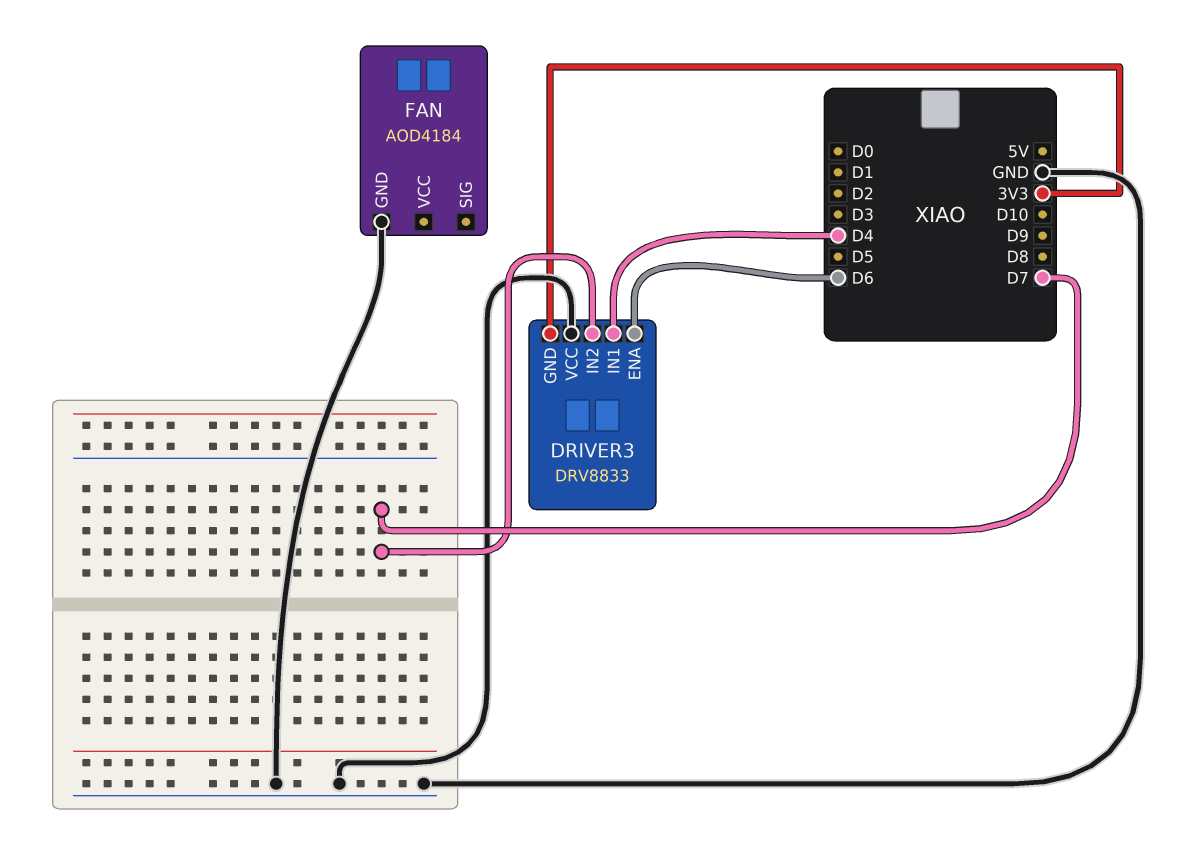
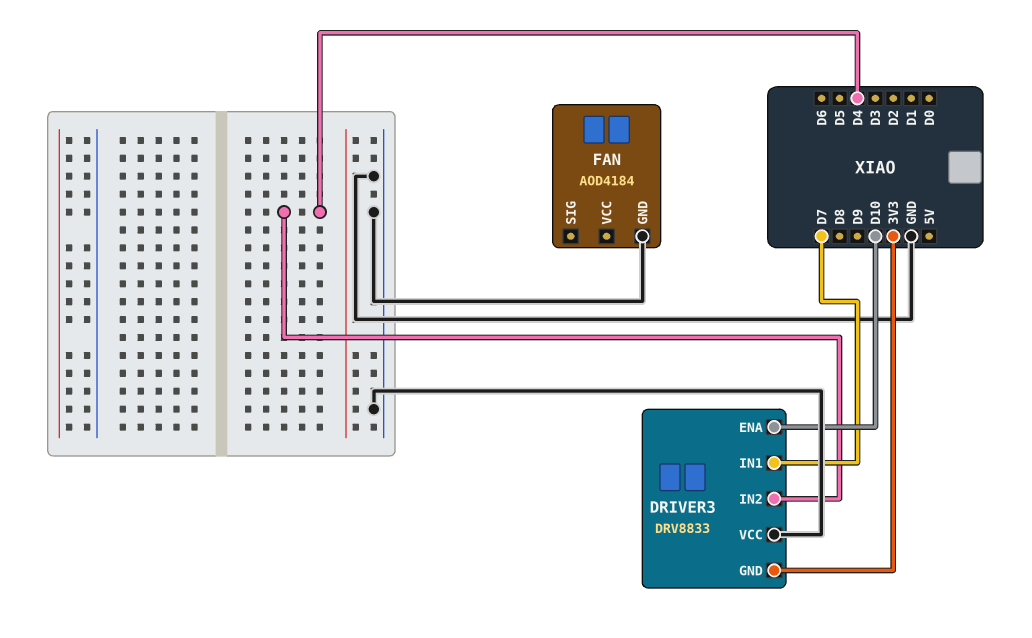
DRIVER3 pin ENA: D6 -> D10
DRIVER3 pin IN1: D4 -> D7
DRIVER3 pin IN2: D7 -> D4

